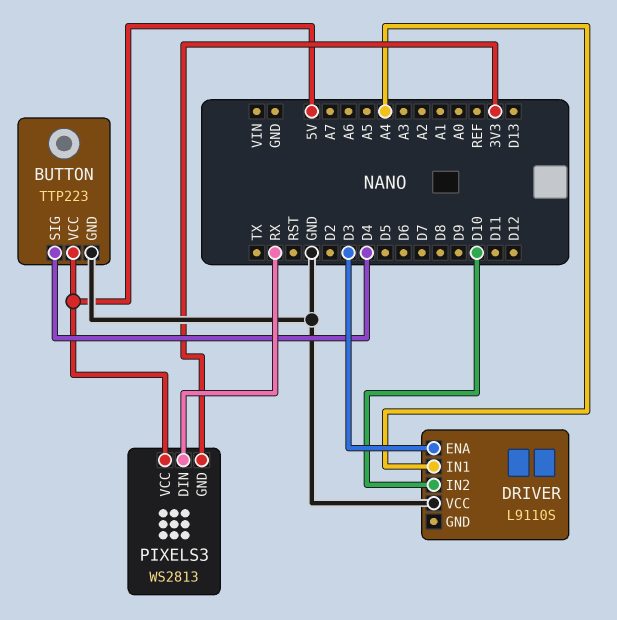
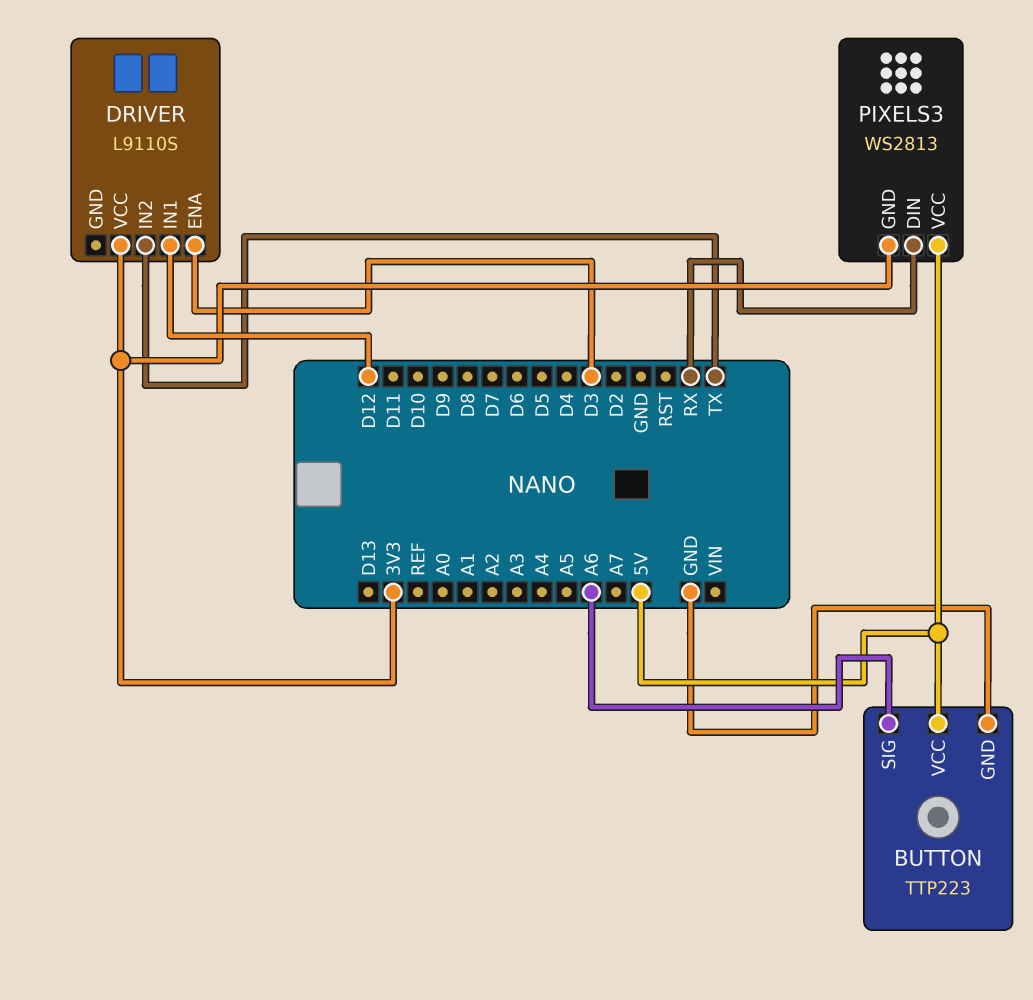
BUTTON pin SIG: D4 -> A6
DRIVER pin IN1: A4 -> D12
DRIVER pin IN2: D10 -> TX
DRIVER pin VCC: GND -> 3V3

